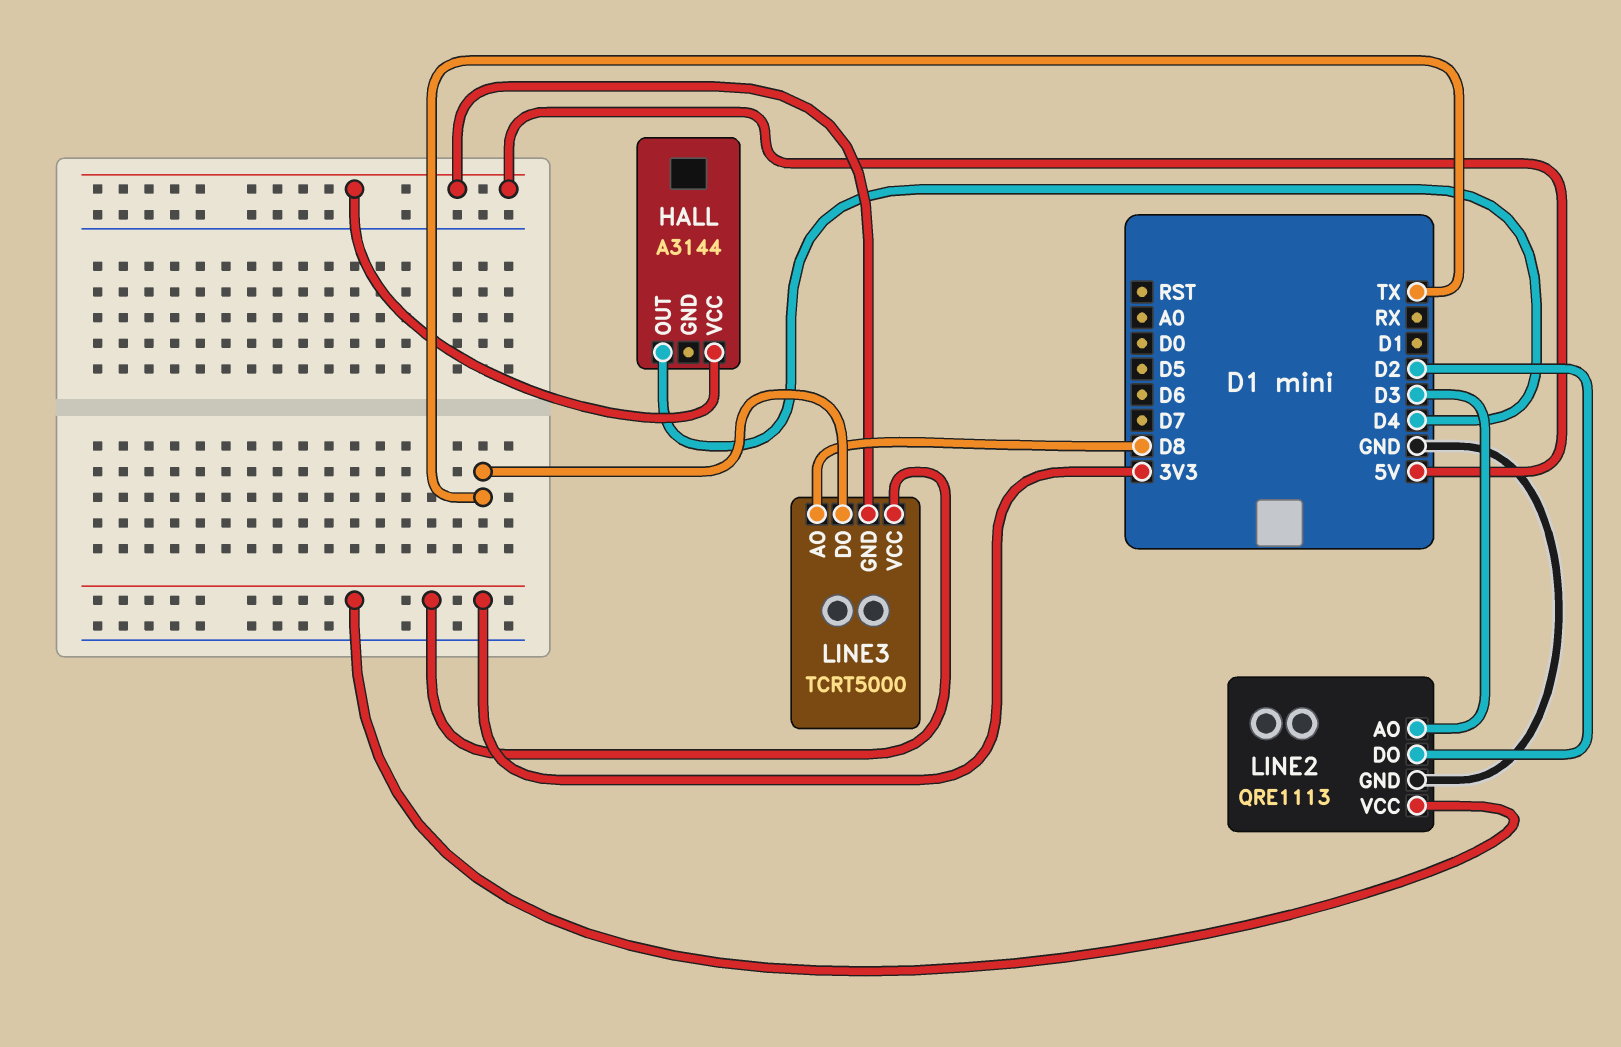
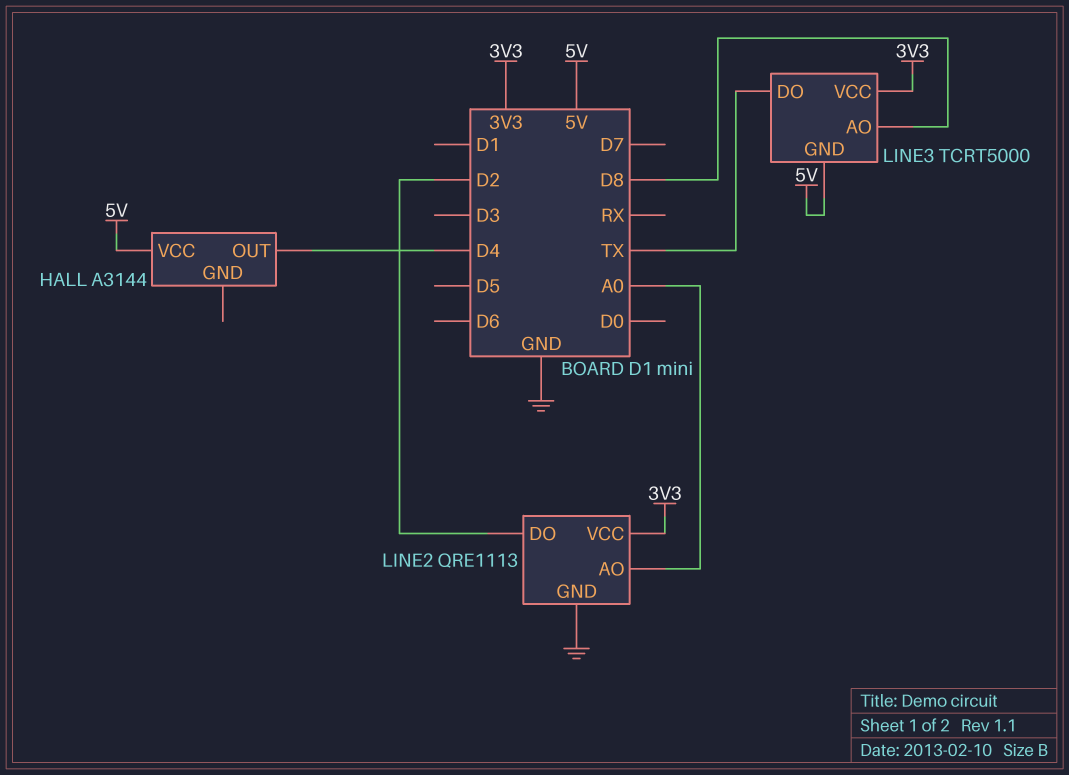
LINE2 pin AO: D3 -> A0

